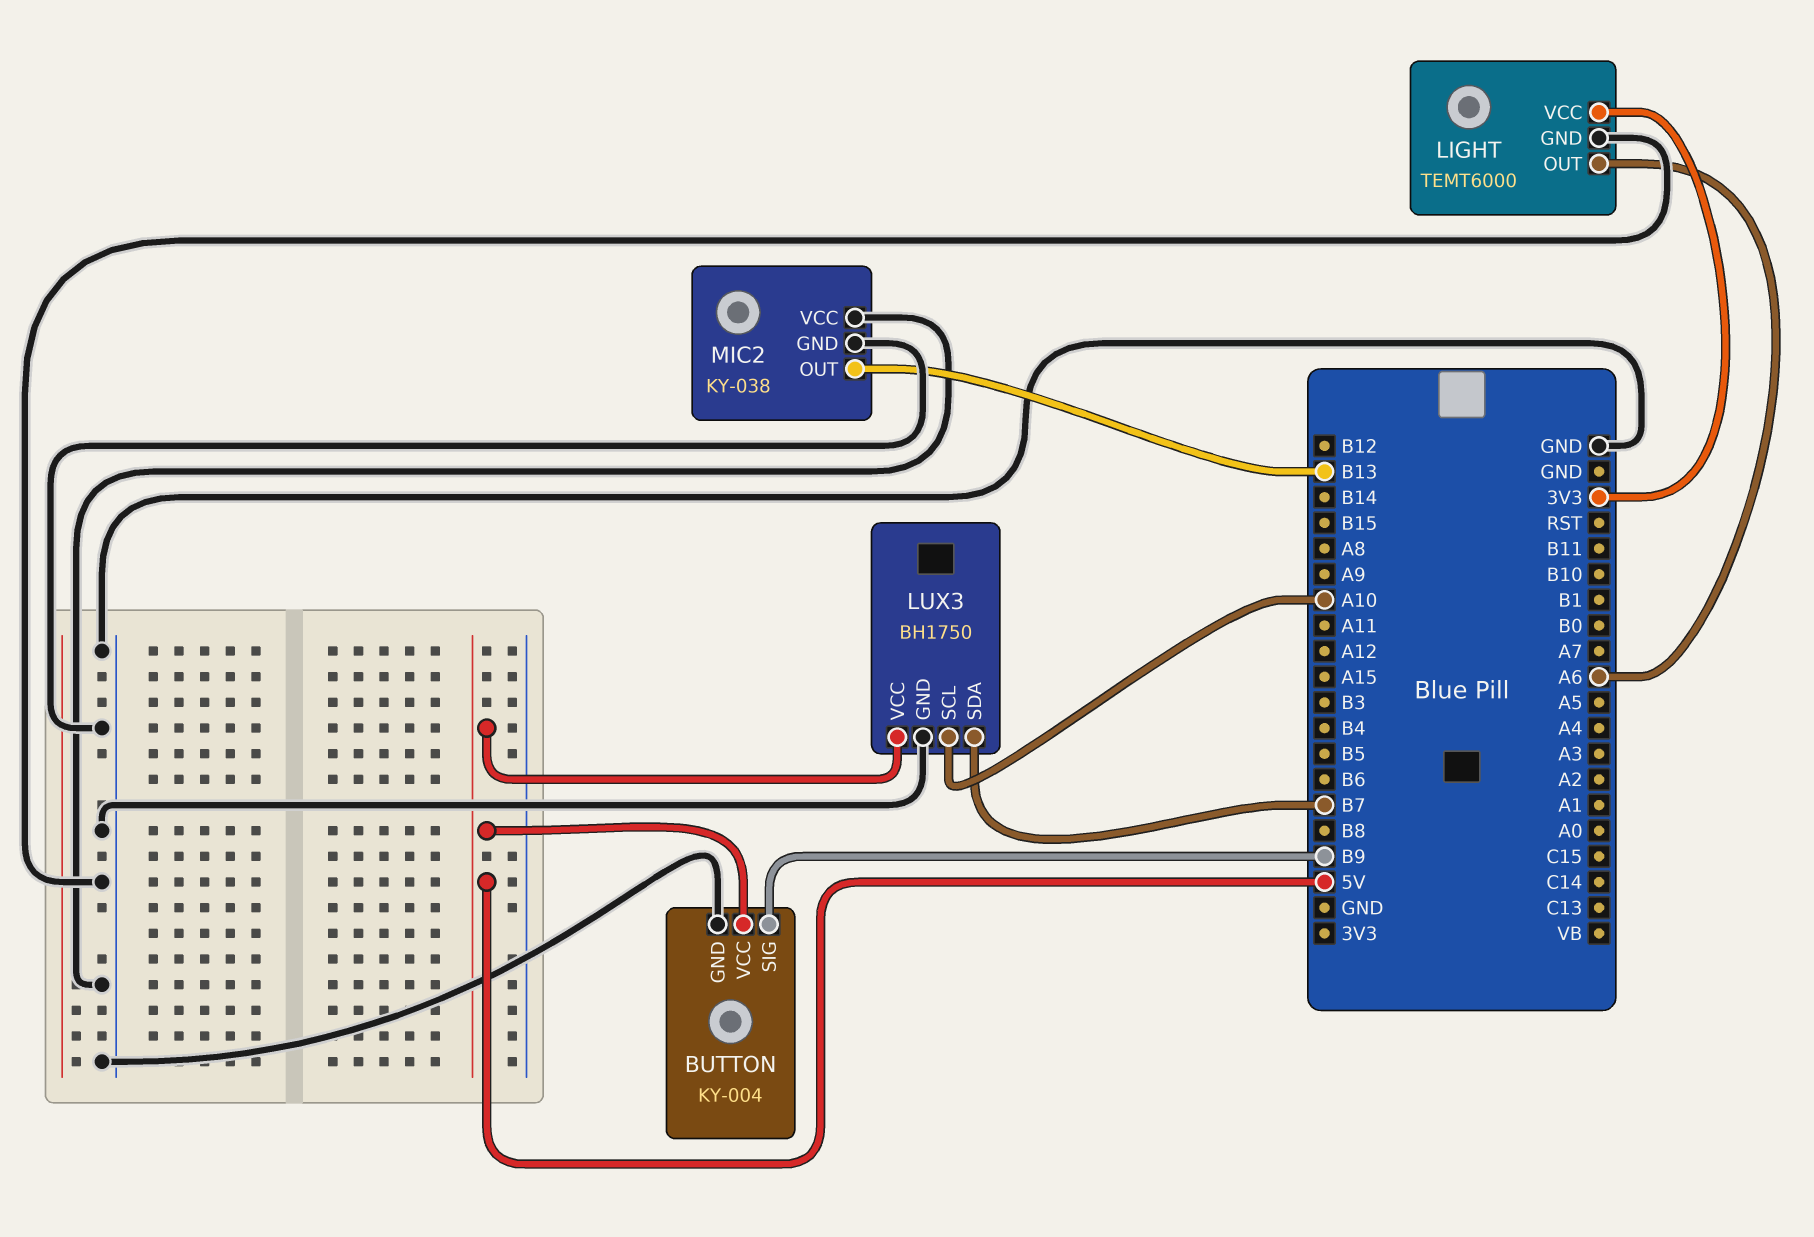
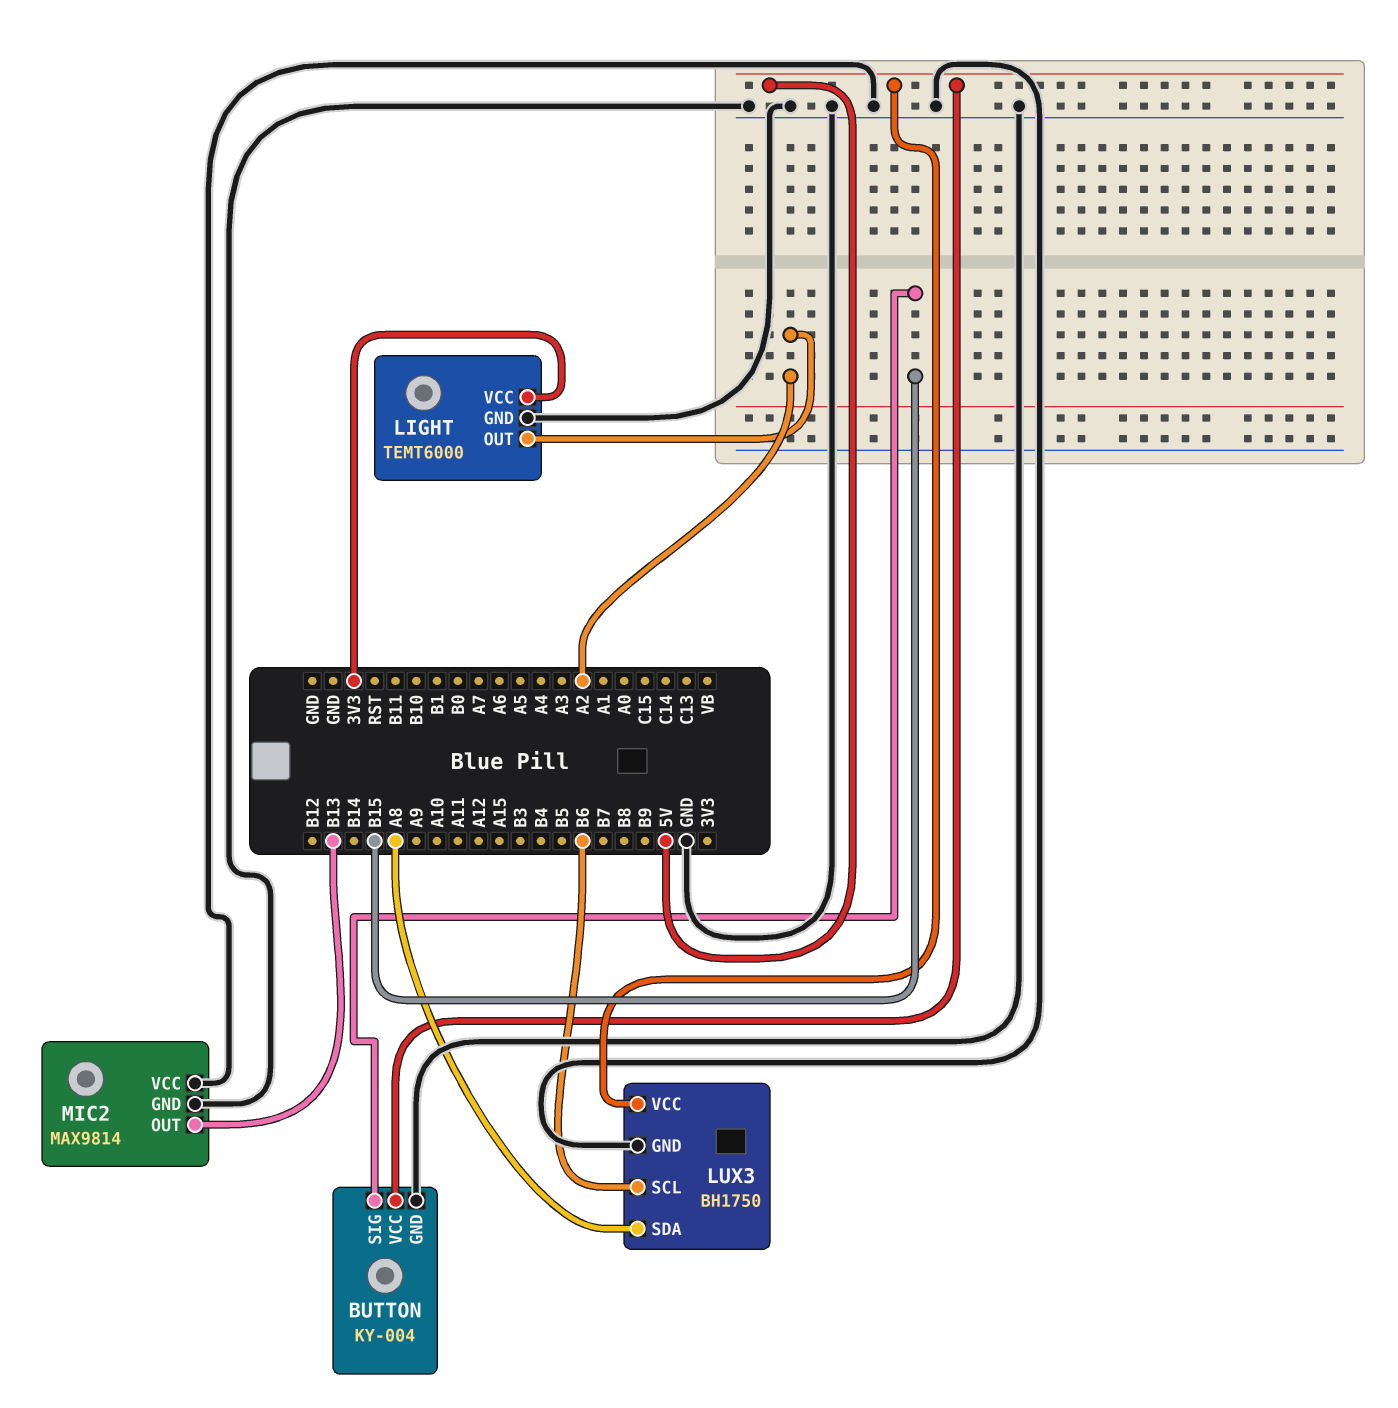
BUTTON pin SIG: B9 -> B15
LIGHT pin OUT: A6 -> A2
LUX3 pin SCL: A10 -> B6
LUX3 pin SDA: B7 -> A8
MIC2: KY-038 -> MAX9814

